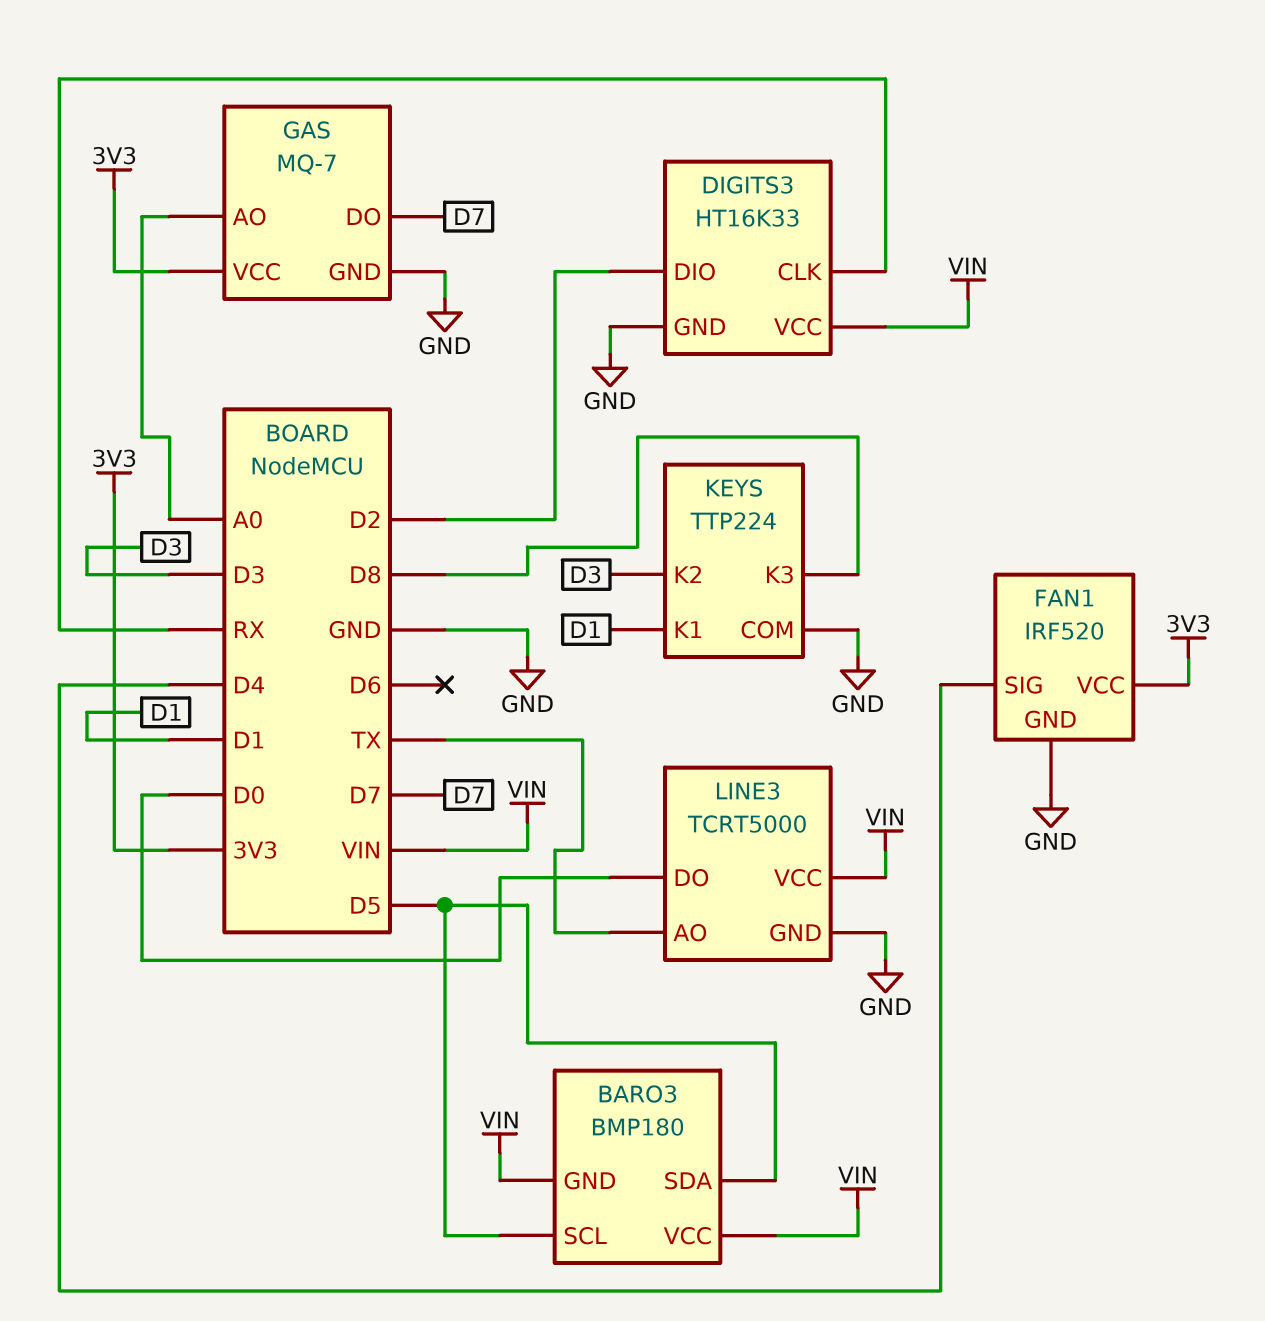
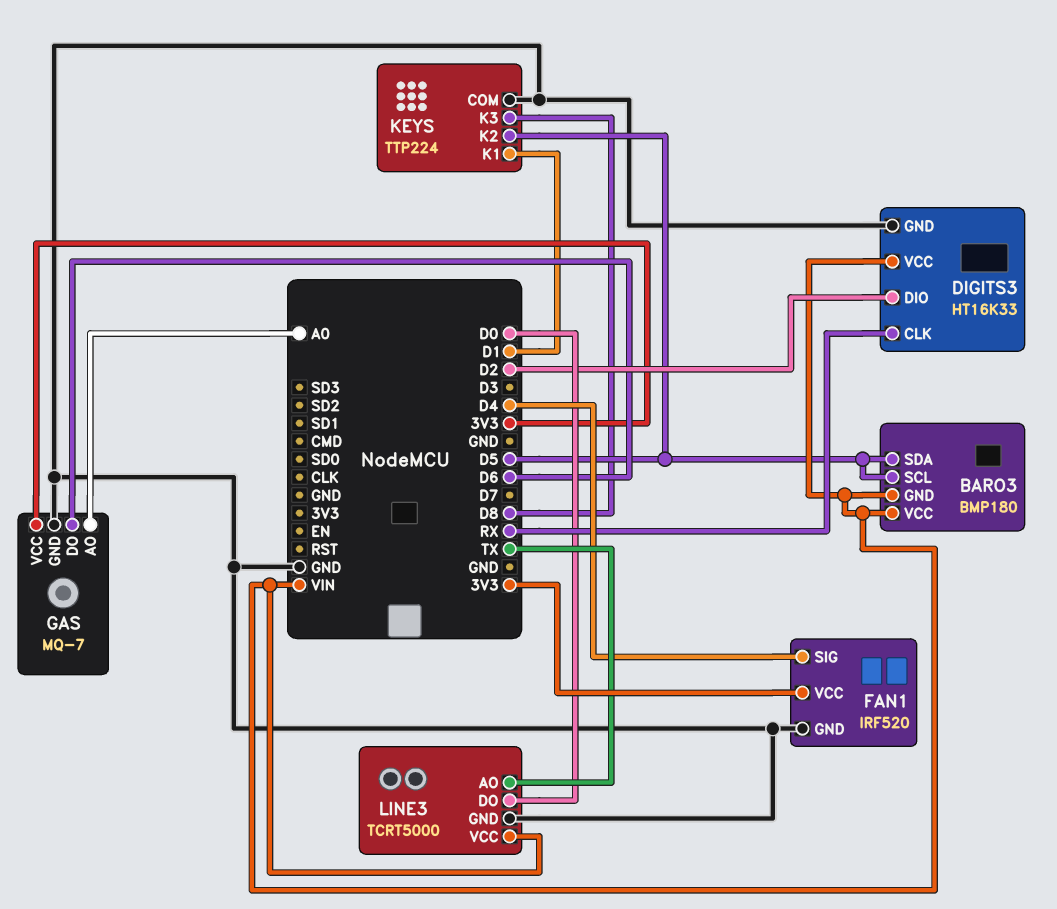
GAS pin DO: D7 -> D6
KEYS pin K2: D3 -> D5

